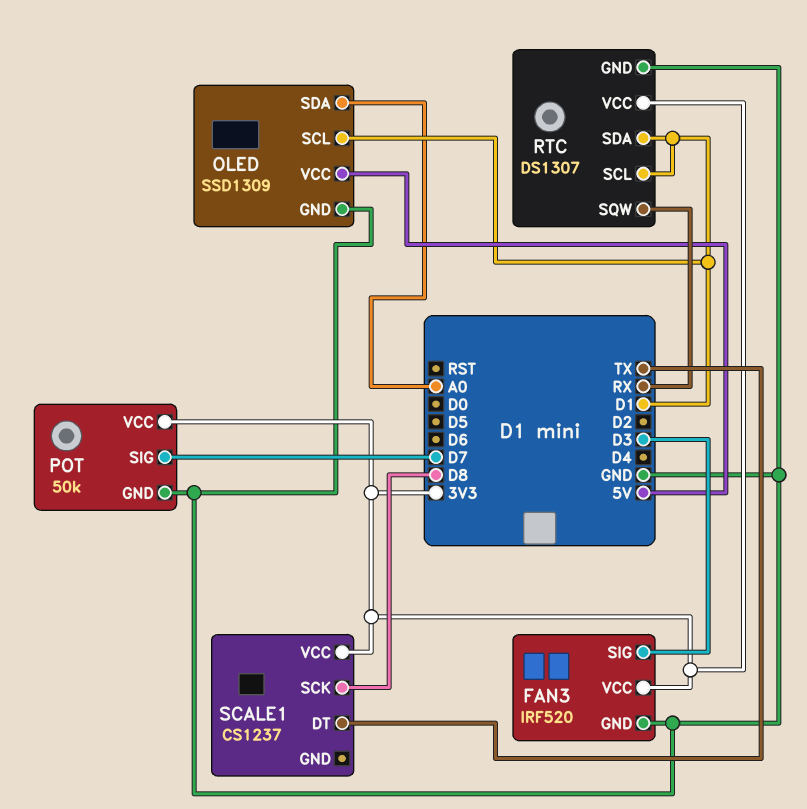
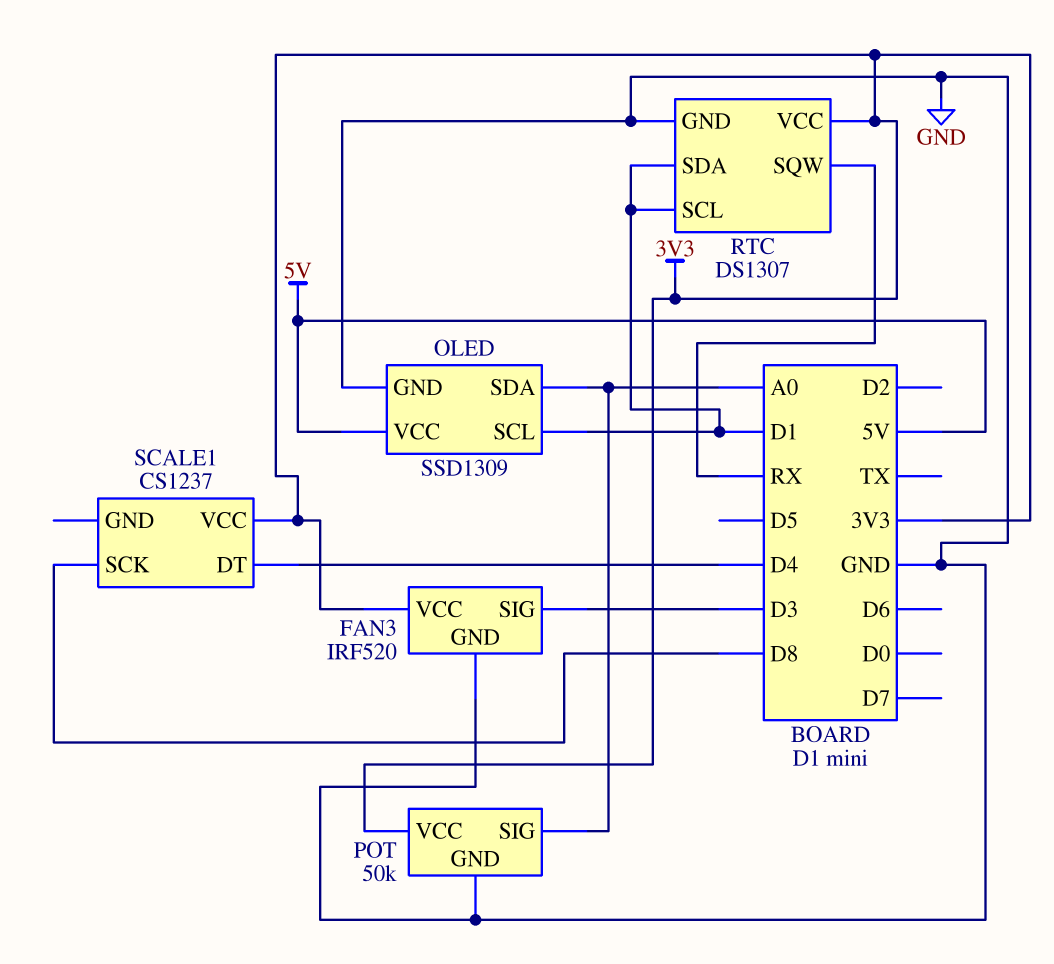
POT pin SIG: D7 -> A0
SCALE1 pin DT: TX -> D4

